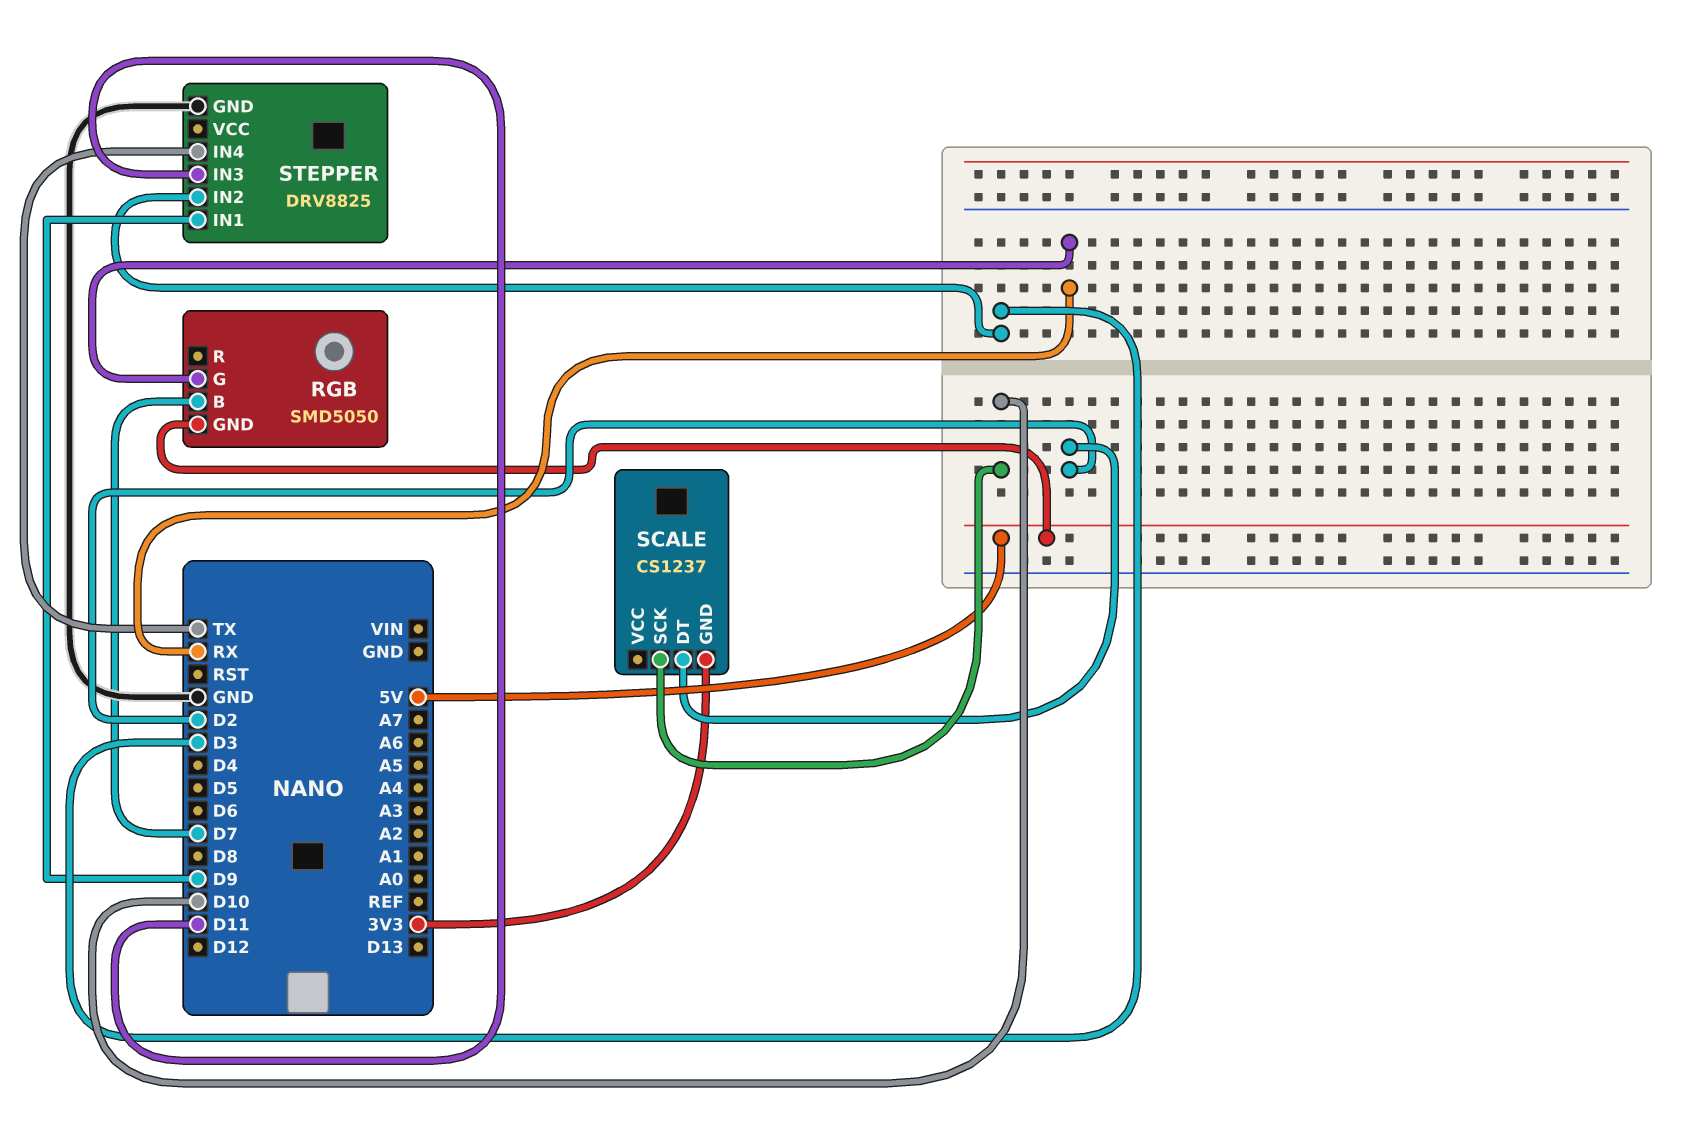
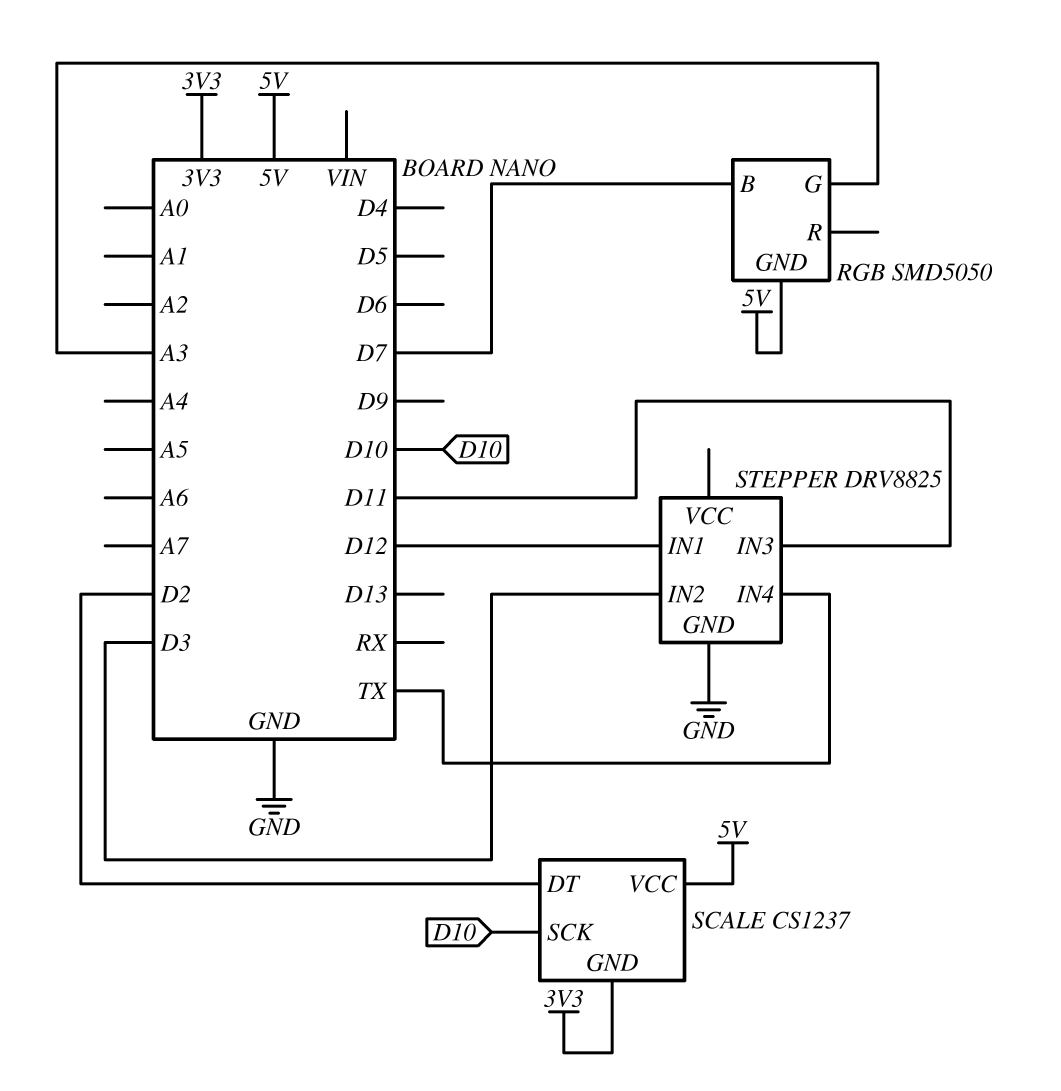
RGB pin G: RX -> A3
SCALE pin VCC: none -> 5V
STEPPER pin IN1: D9 -> D12

